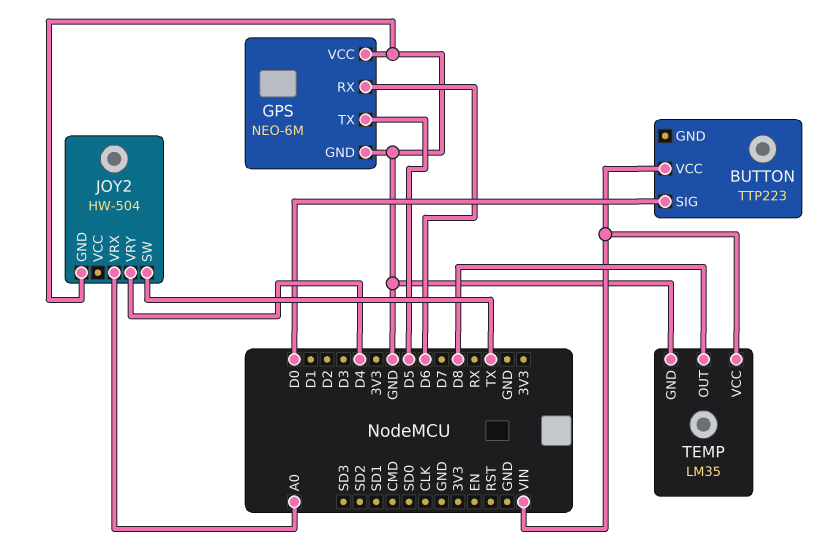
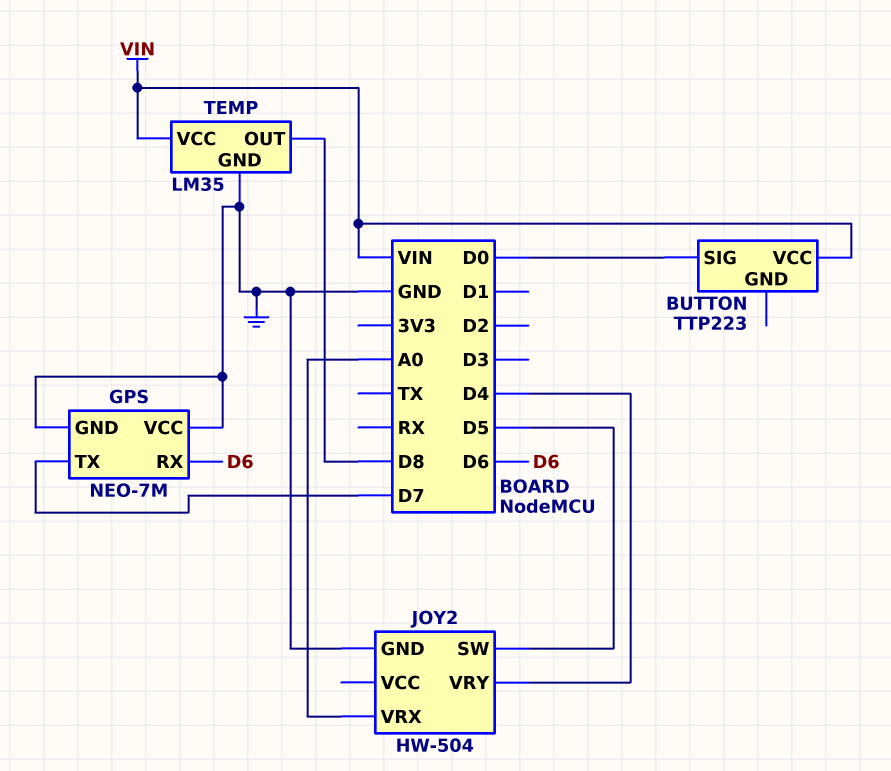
GPS: NEO-6M -> NEO-7M
GPS pin TX: D5 -> D7
JOY2 pin SW: TX -> D5

